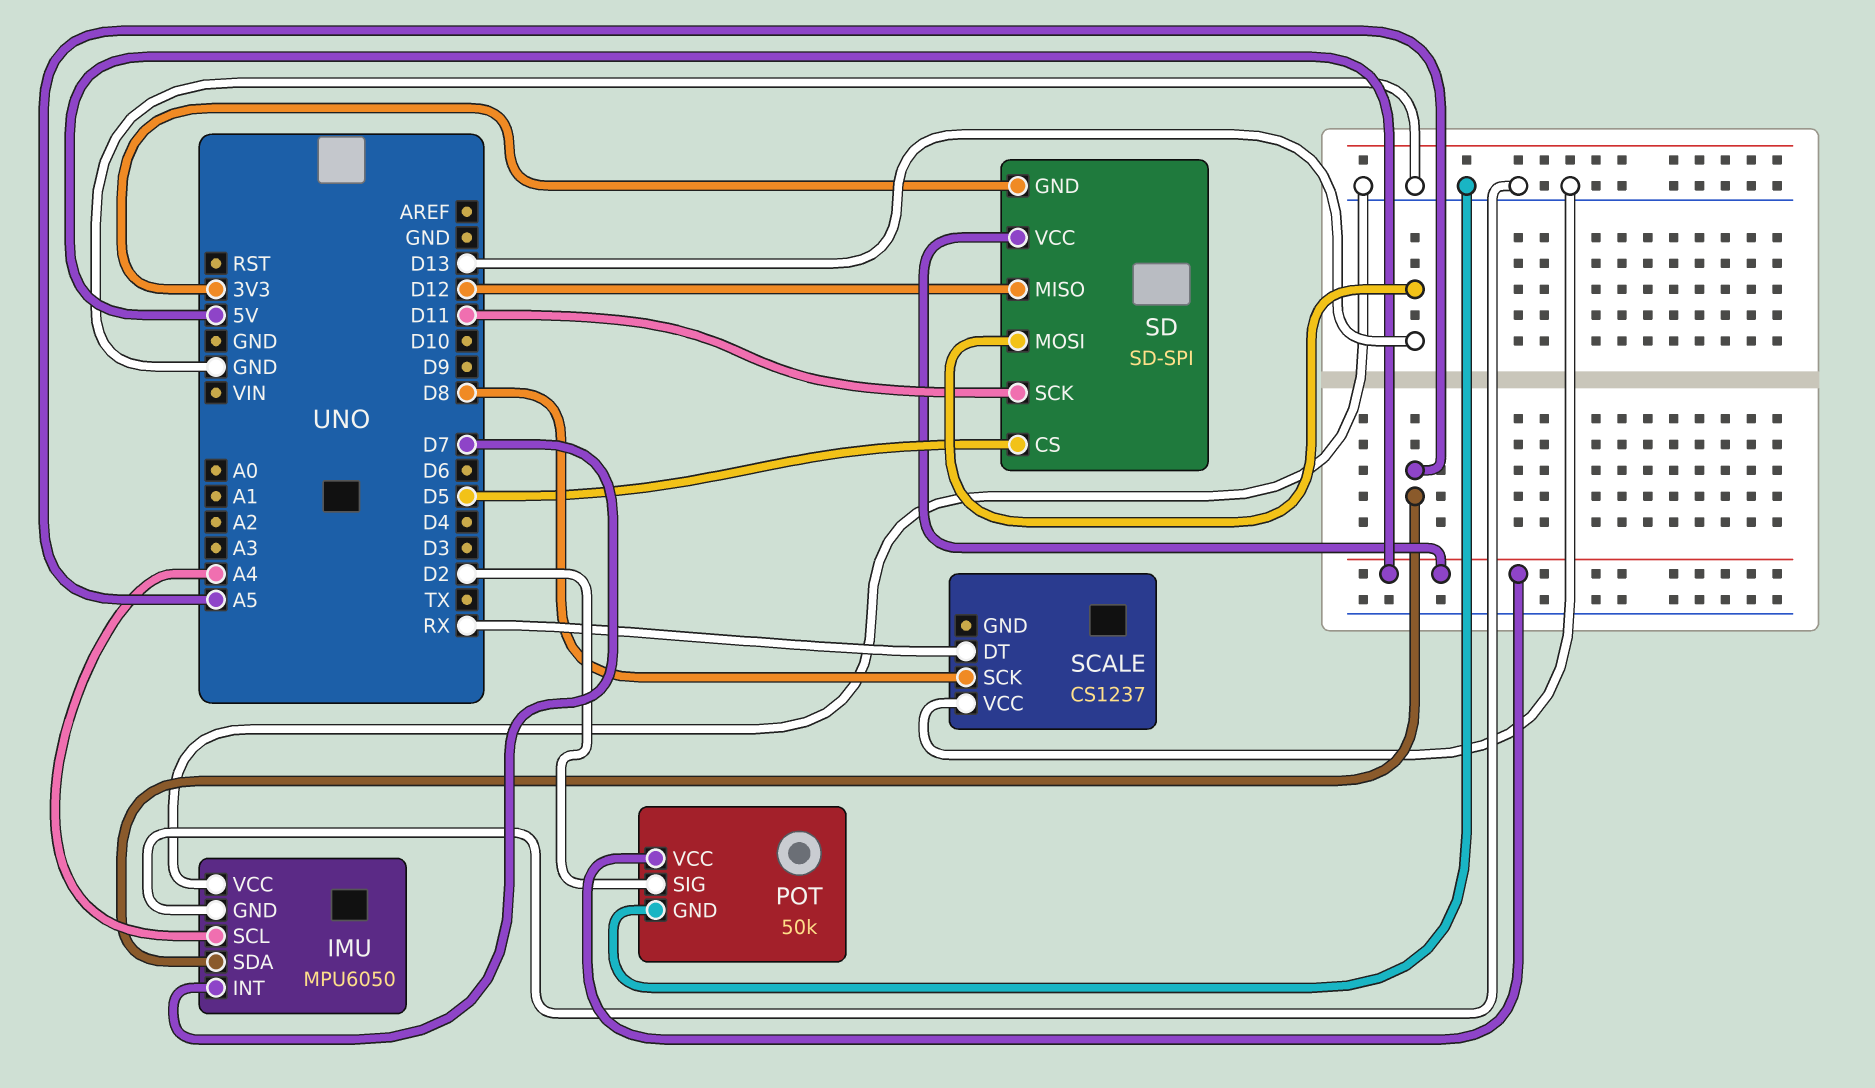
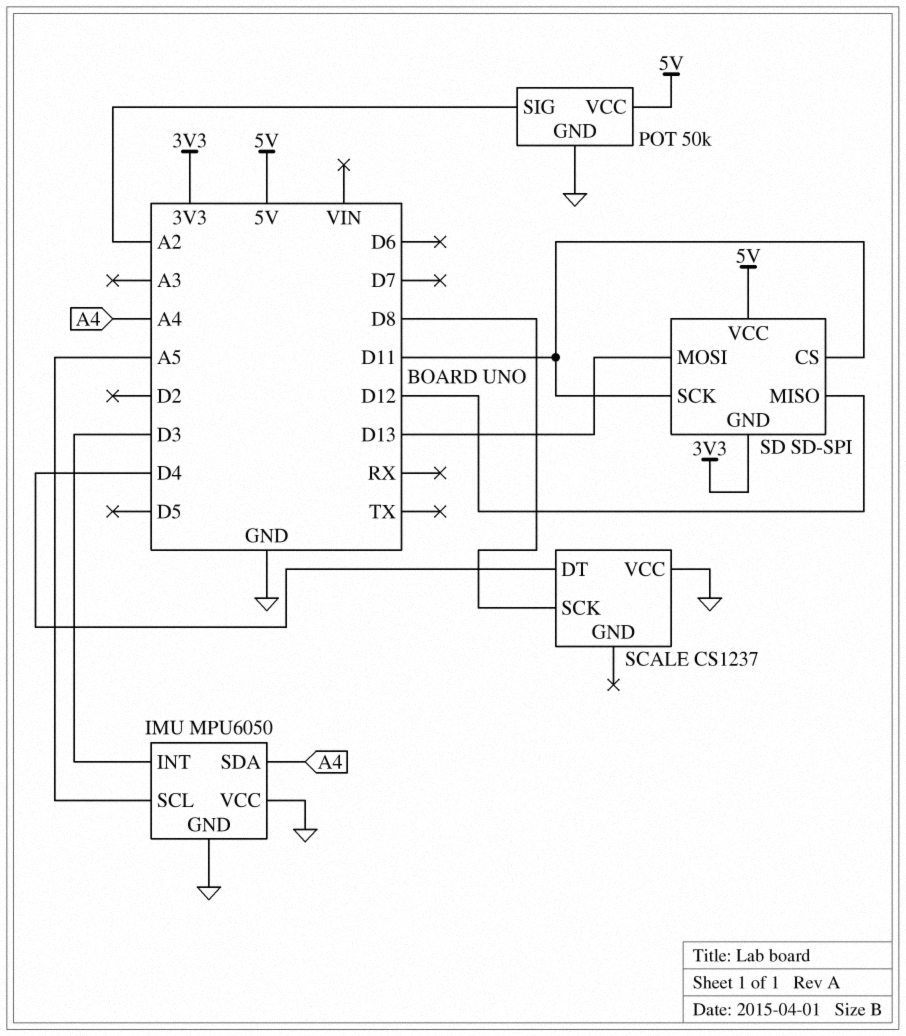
IMU pin INT: D7 -> D3
IMU pin SCL: A4 -> A5
IMU pin SDA: A5 -> A4
POT pin SIG: D2 -> A2
SCALE pin DT: RX -> D4
SD pin CS: D5 -> D11

